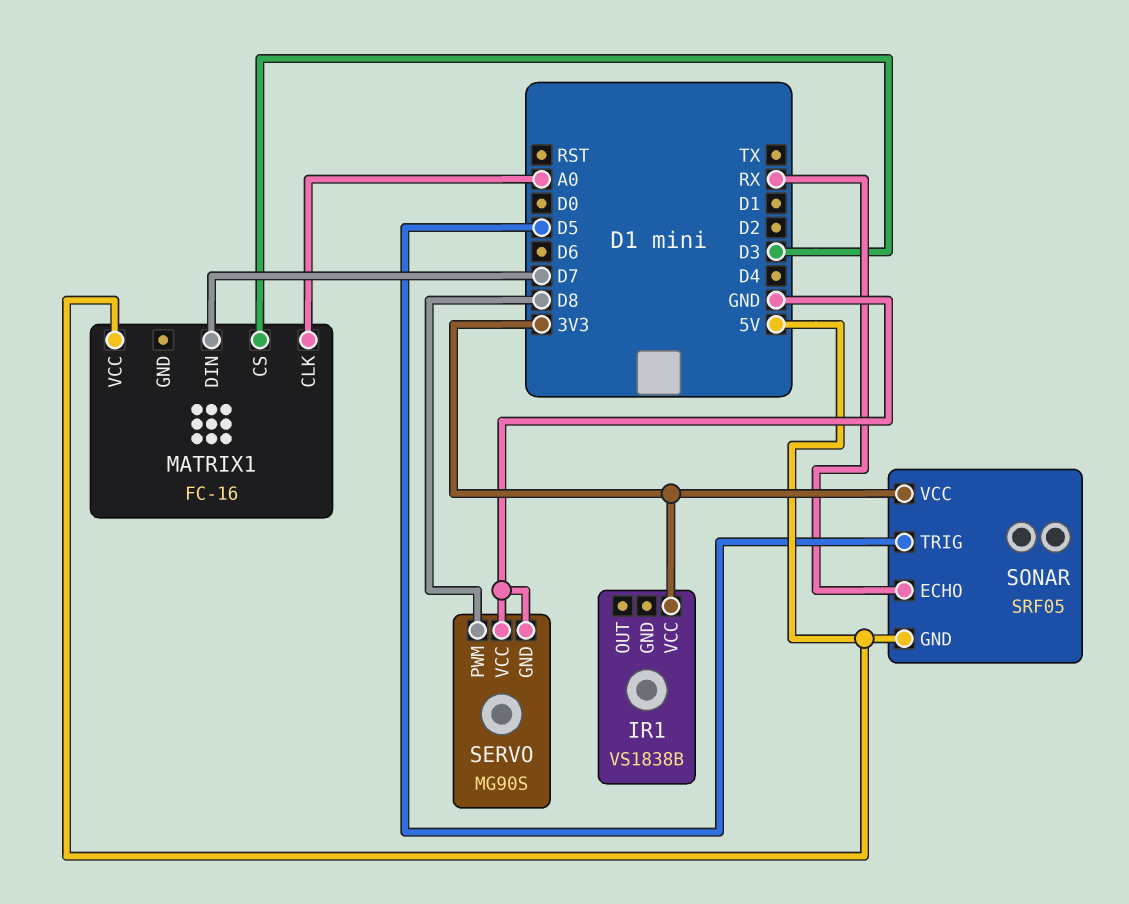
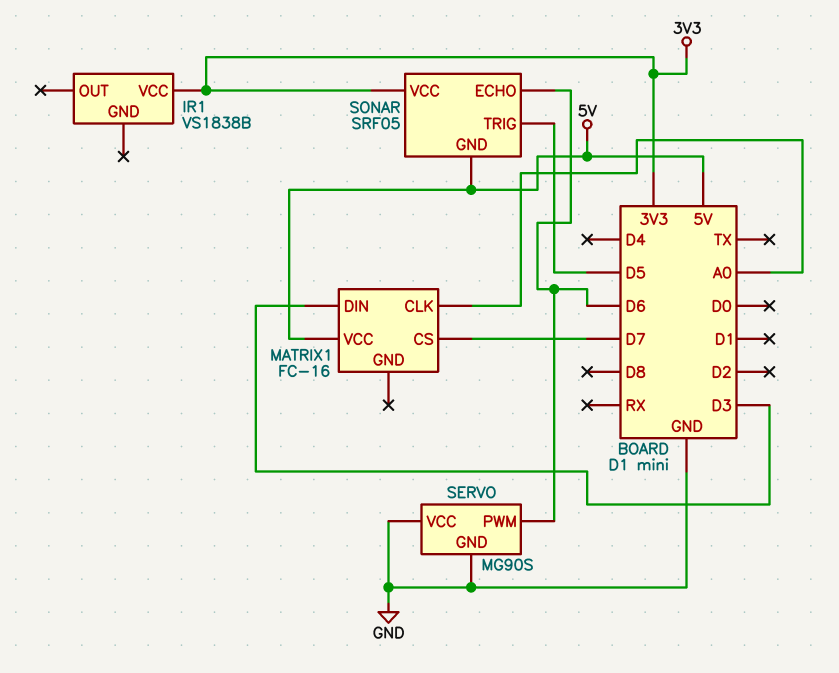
MATRIX1 pin CS: D3 -> D7
MATRIX1 pin DIN: D7 -> D3
SERVO pin PWM: D8 -> D6
SONAR pin ECHO: RX -> D6

